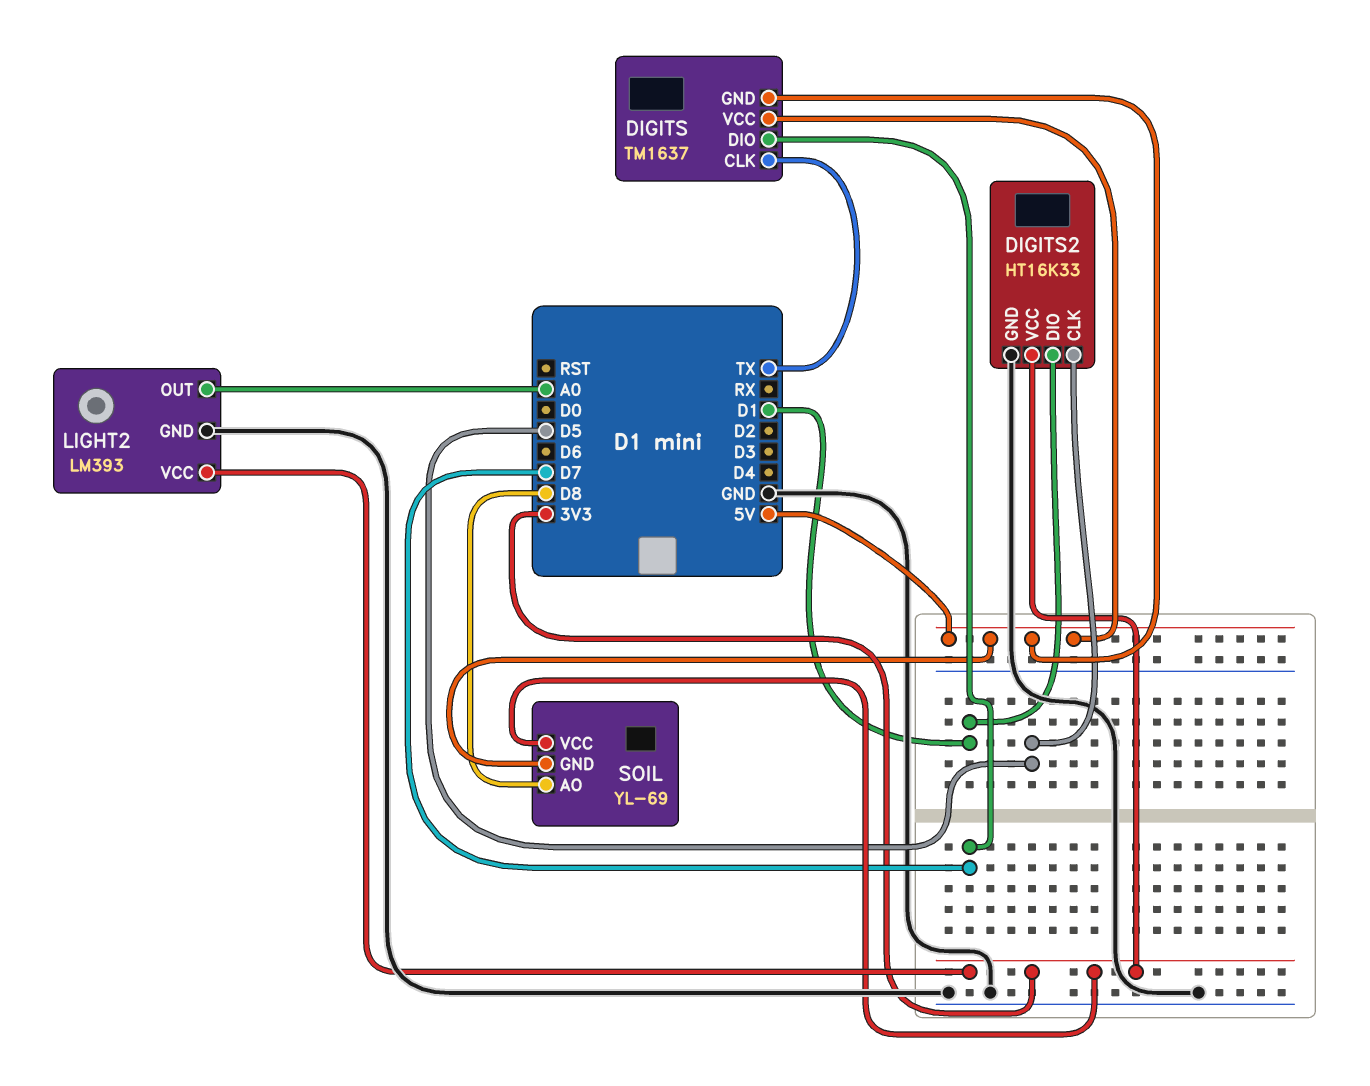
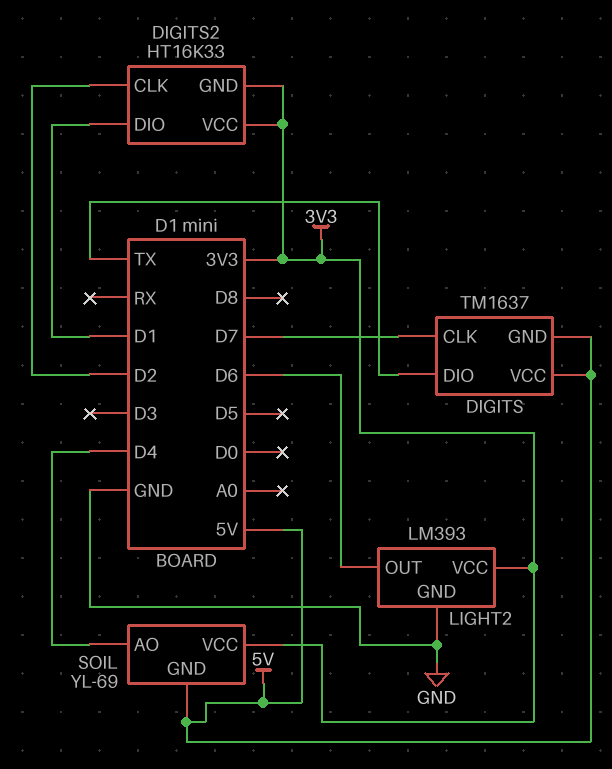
DIGITS pin CLK: TX -> D7
DIGITS pin DIO: D7 -> TX
DIGITS2 pin CLK: D5 -> D2
DIGITS2 pin GND: GND -> 3V3
LIGHT2 pin OUT: A0 -> D6
SOIL pin AO: D8 -> D4

